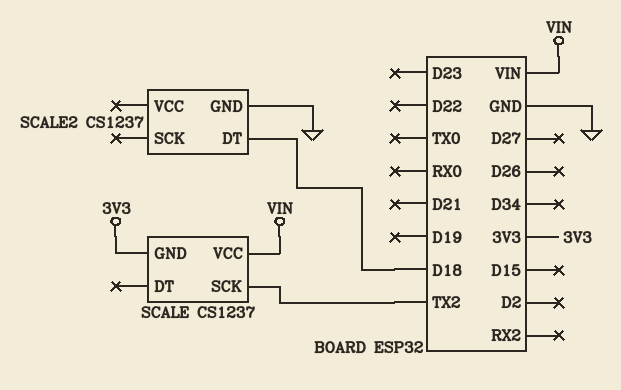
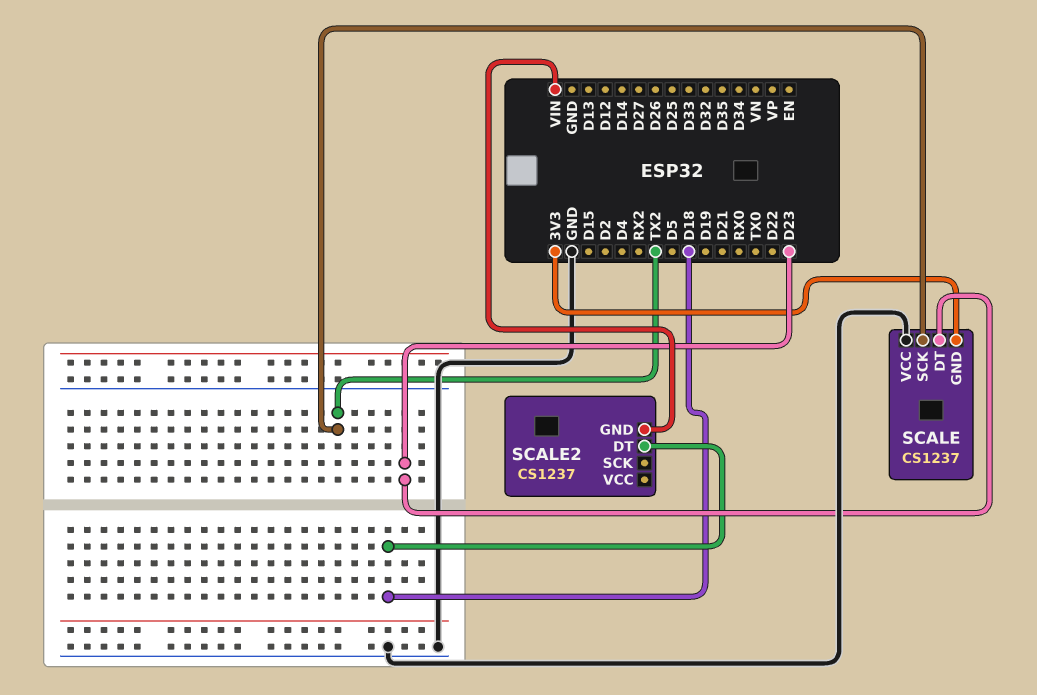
SCALE pin DT: none -> D23
SCALE pin VCC: VIN -> GND
SCALE2 pin GND: GND -> VIN

